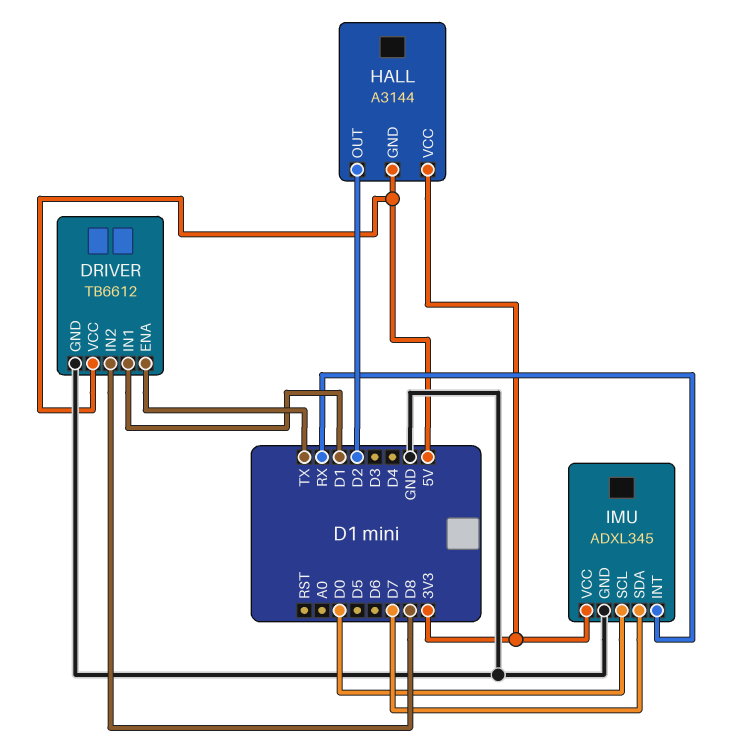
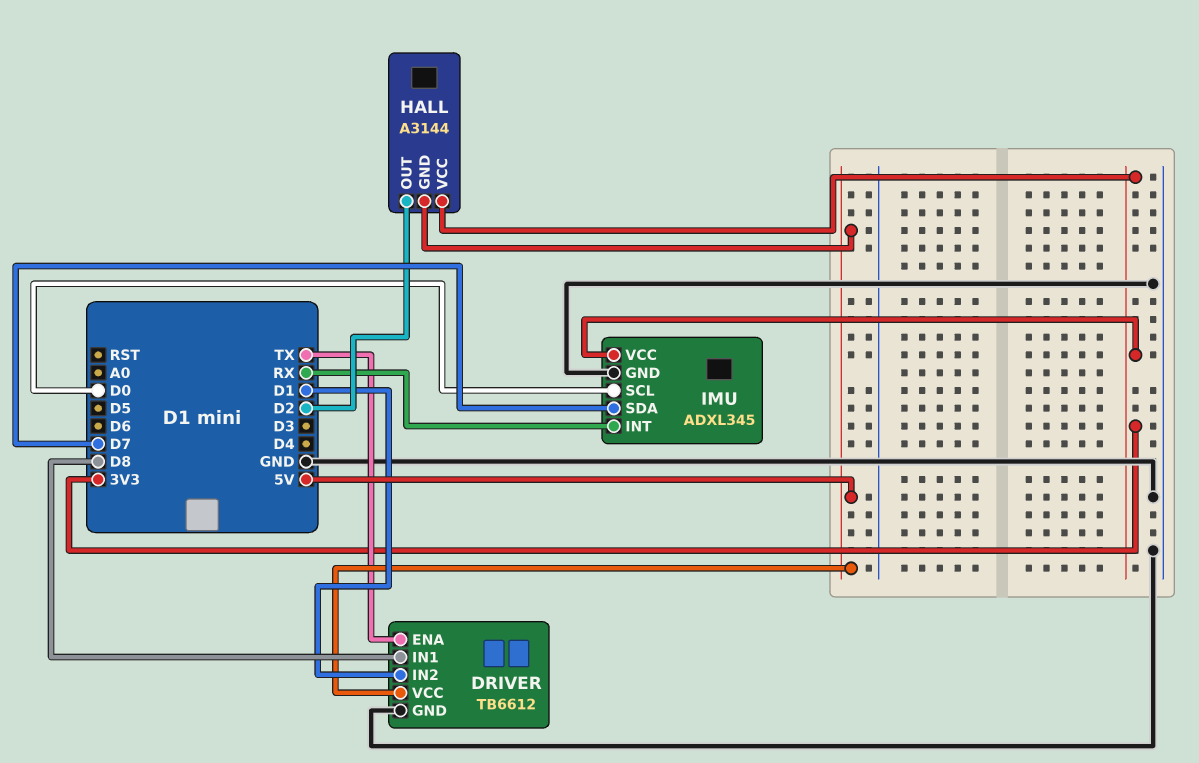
DRIVER pin IN1: D1 -> D8
DRIVER pin IN2: D8 -> D1

